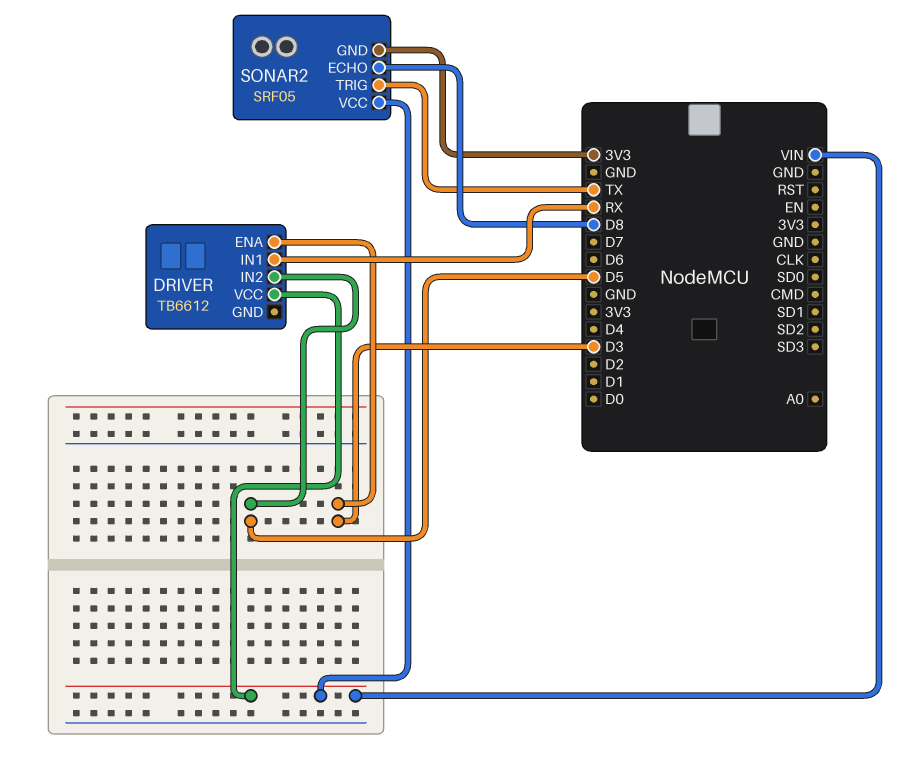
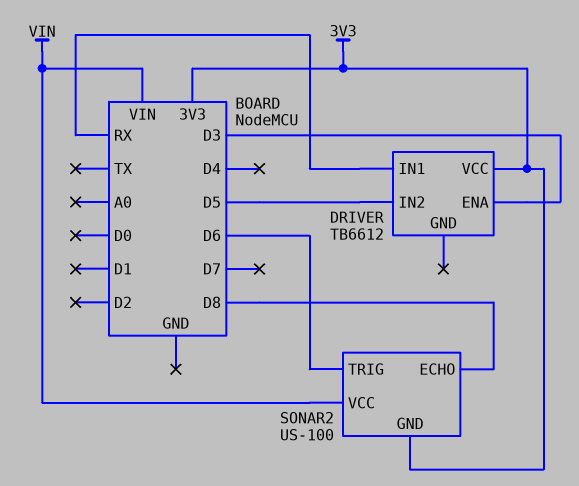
DRIVER pin VCC: VIN -> 3V3
SONAR2: SRF05 -> US-100
SONAR2 pin TRIG: TX -> D6

